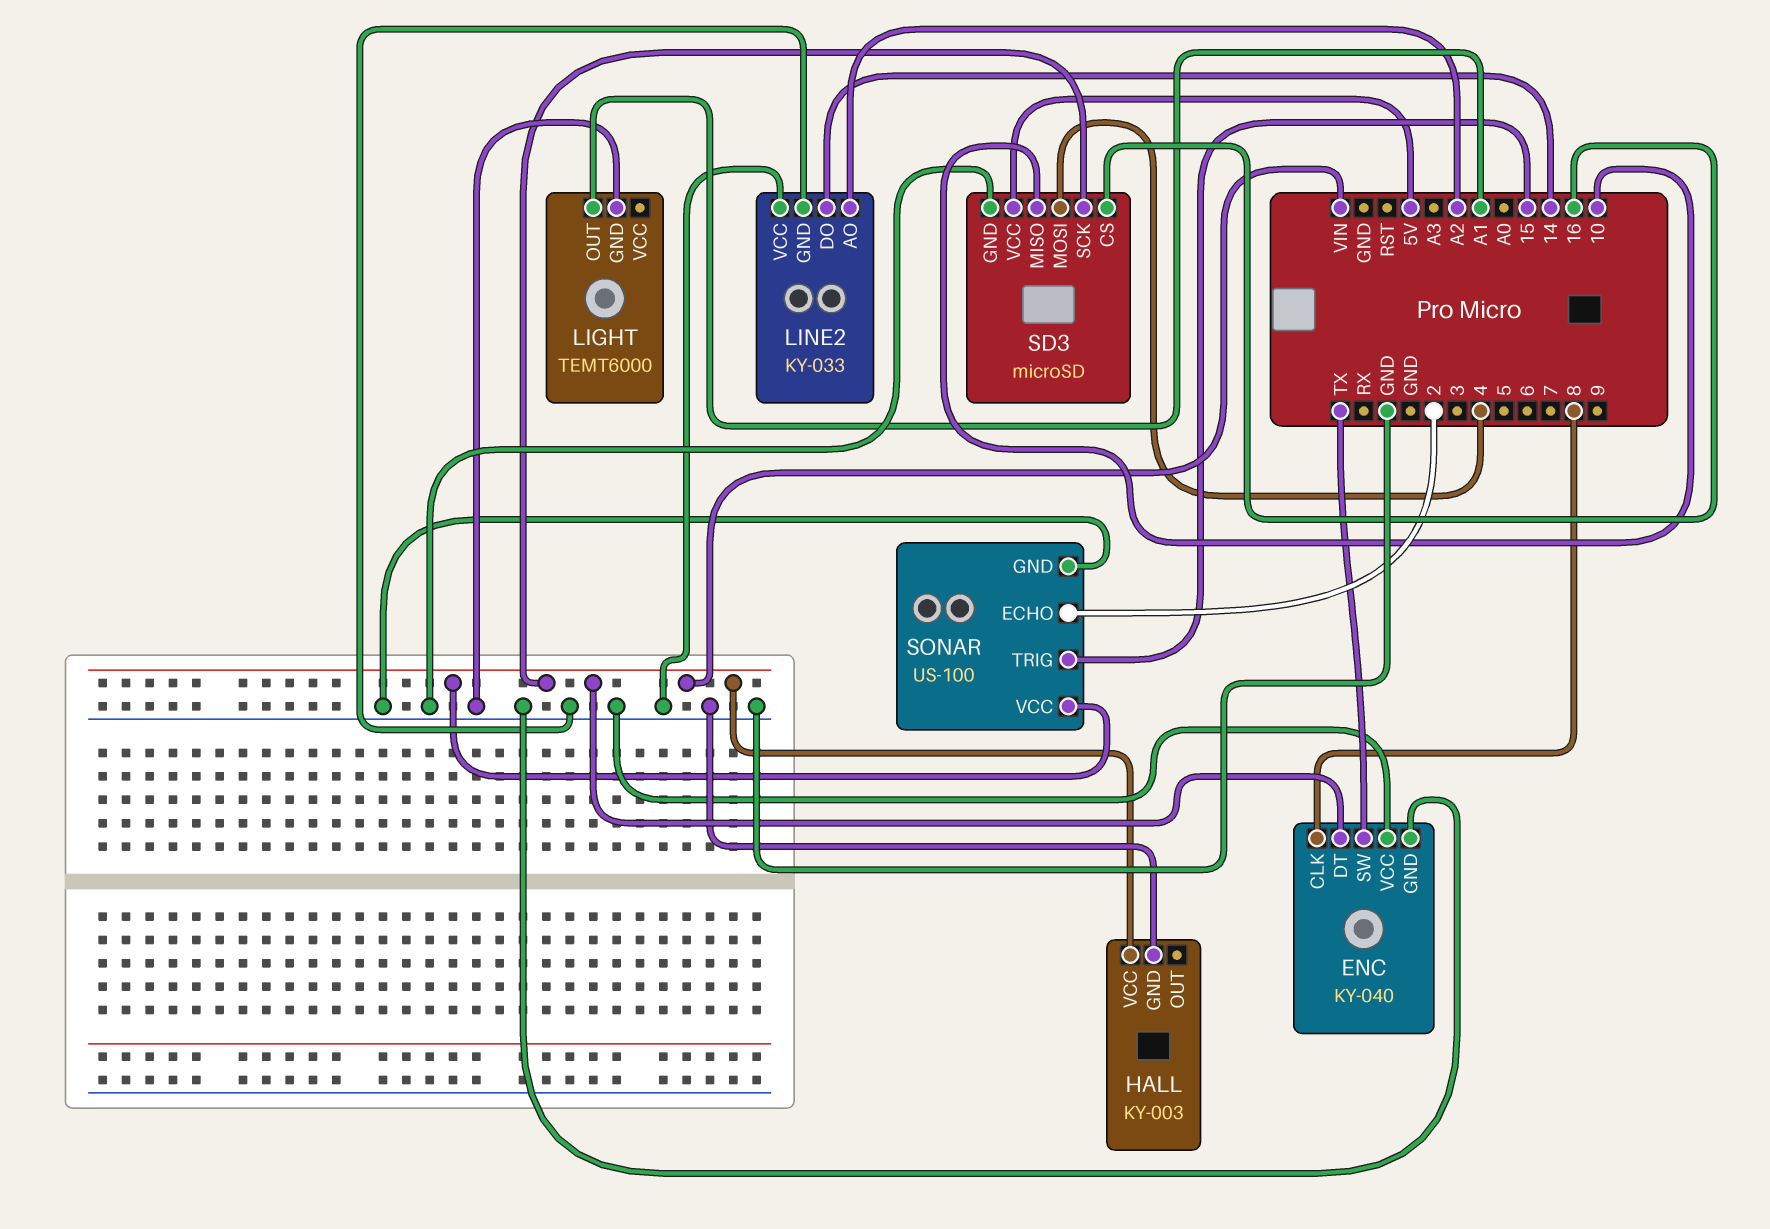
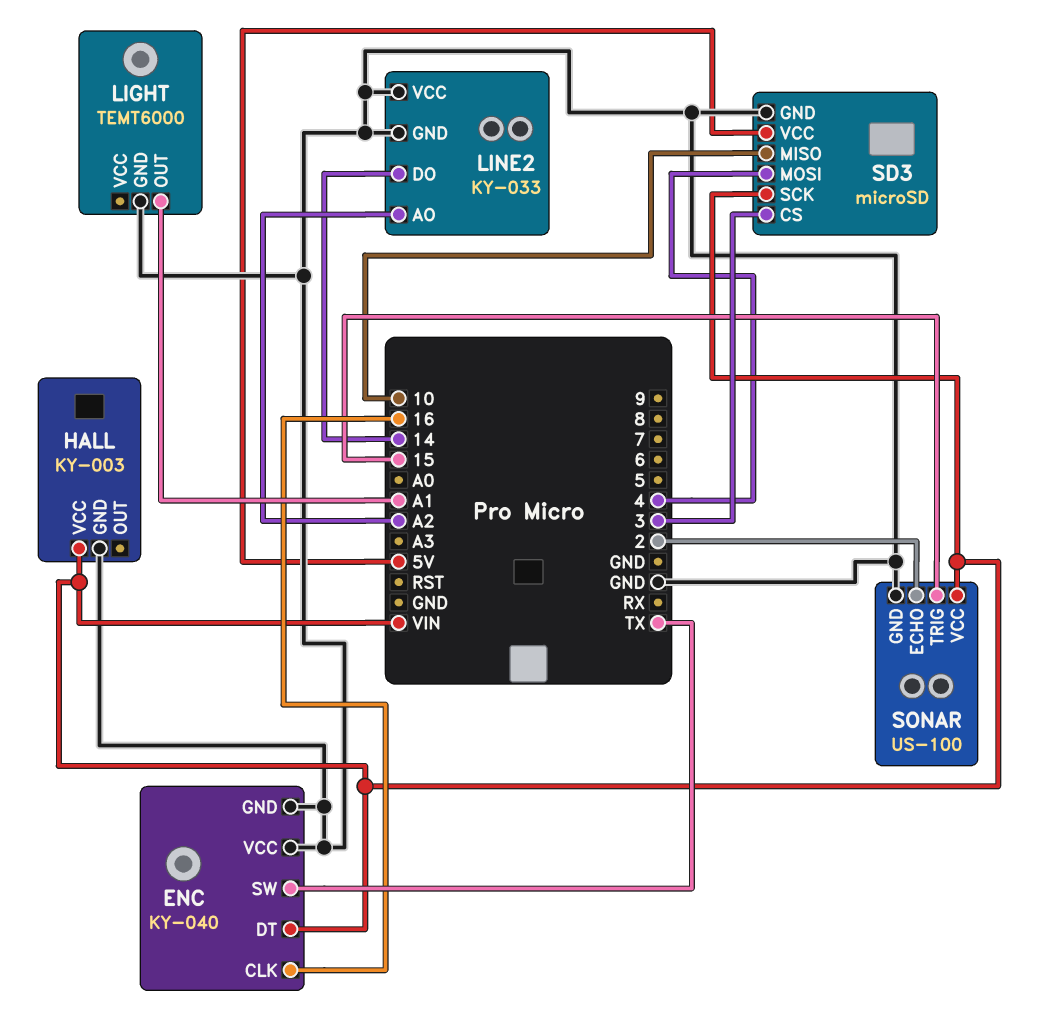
ENC pin CLK: 8 -> 16
SD3 pin CS: 16 -> 3

